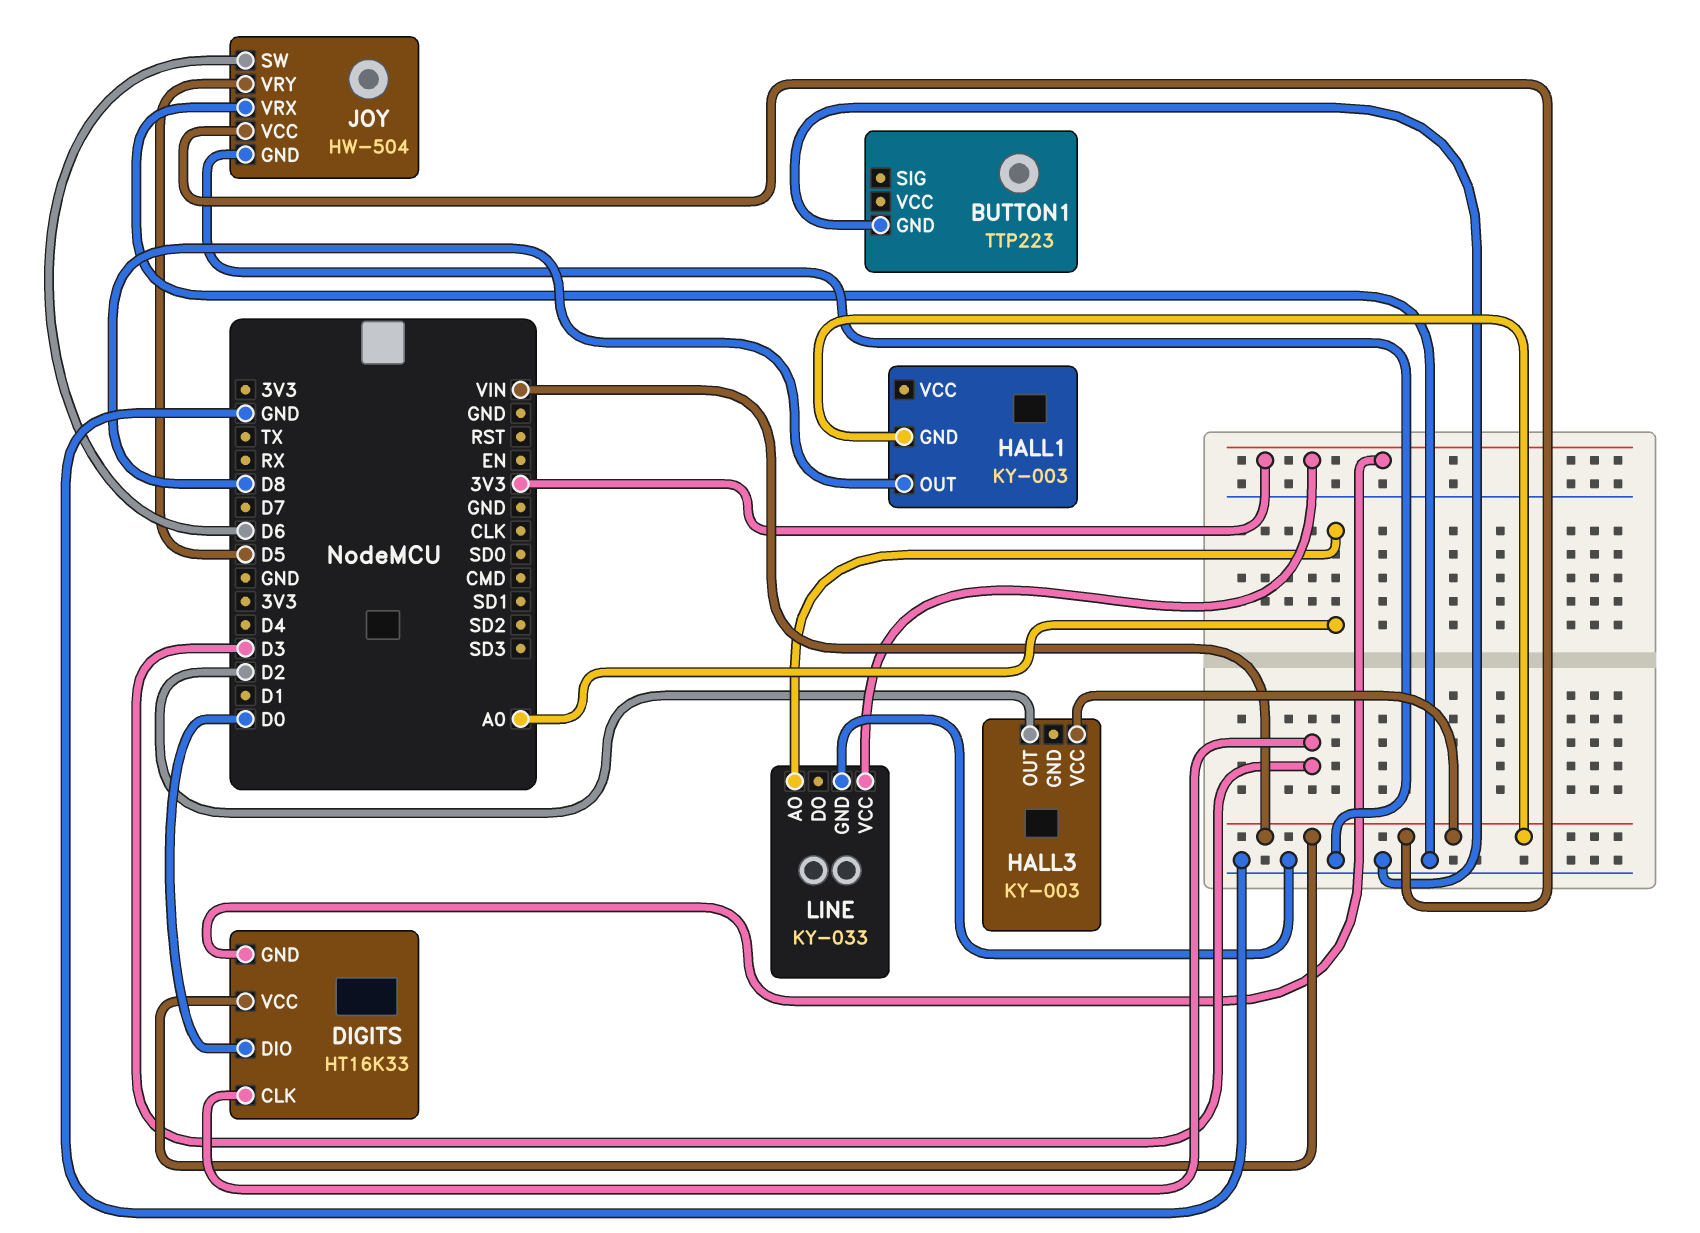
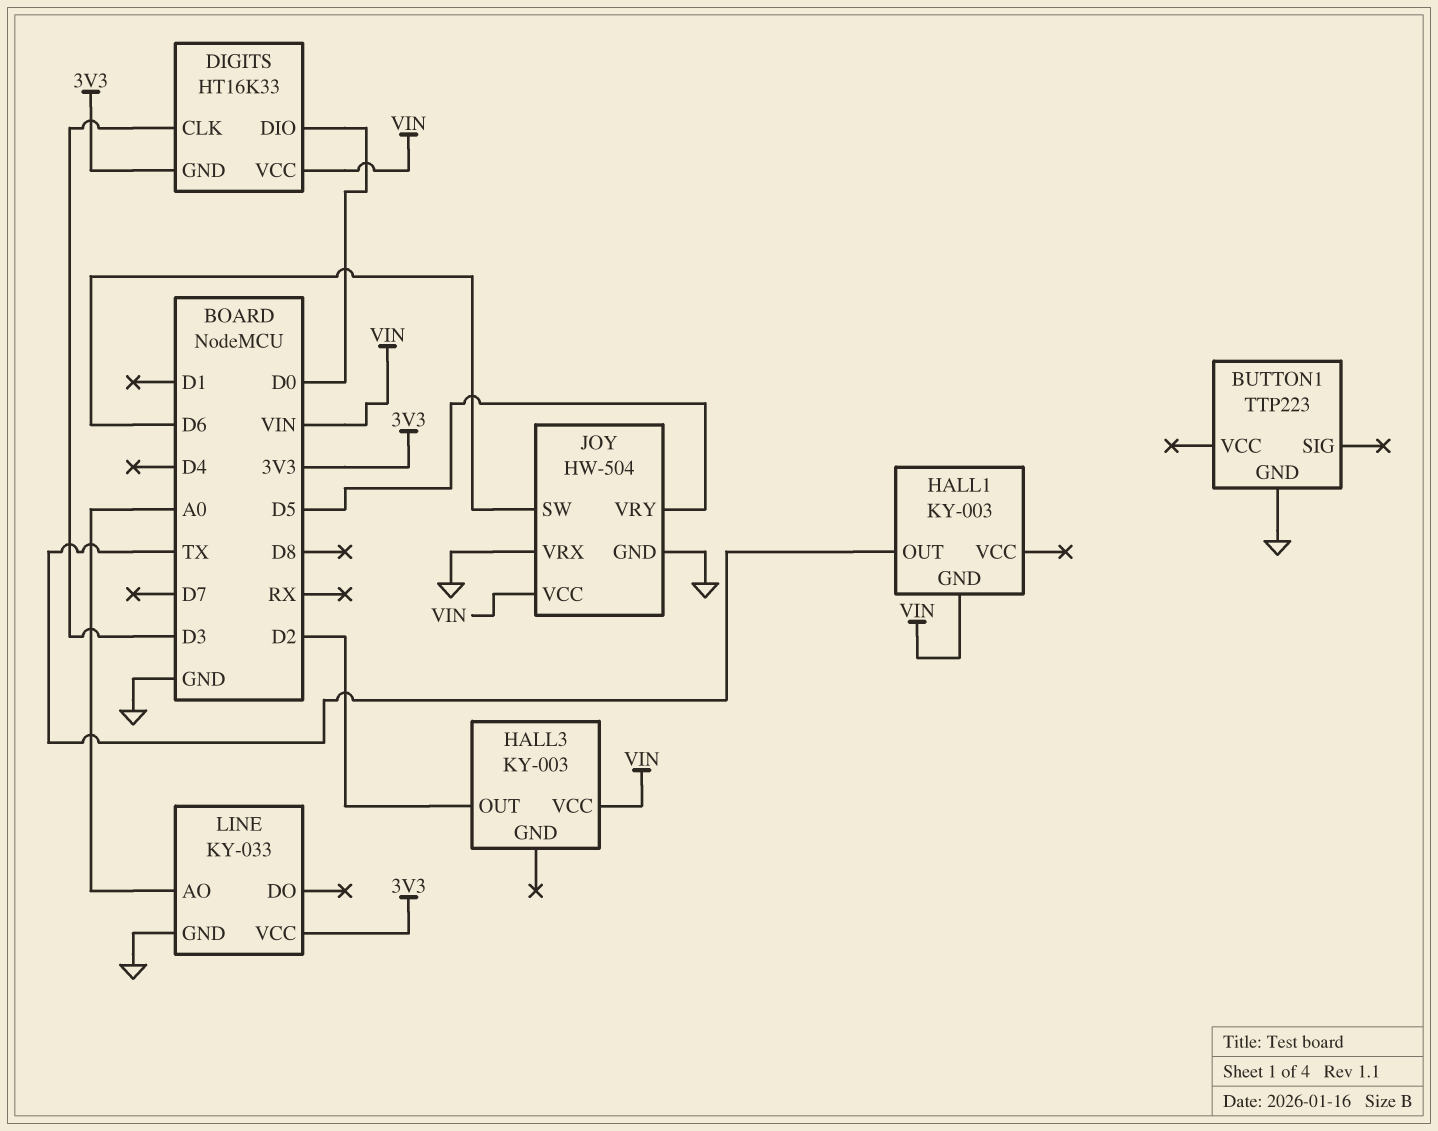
HALL1 pin OUT: D8 -> TX

